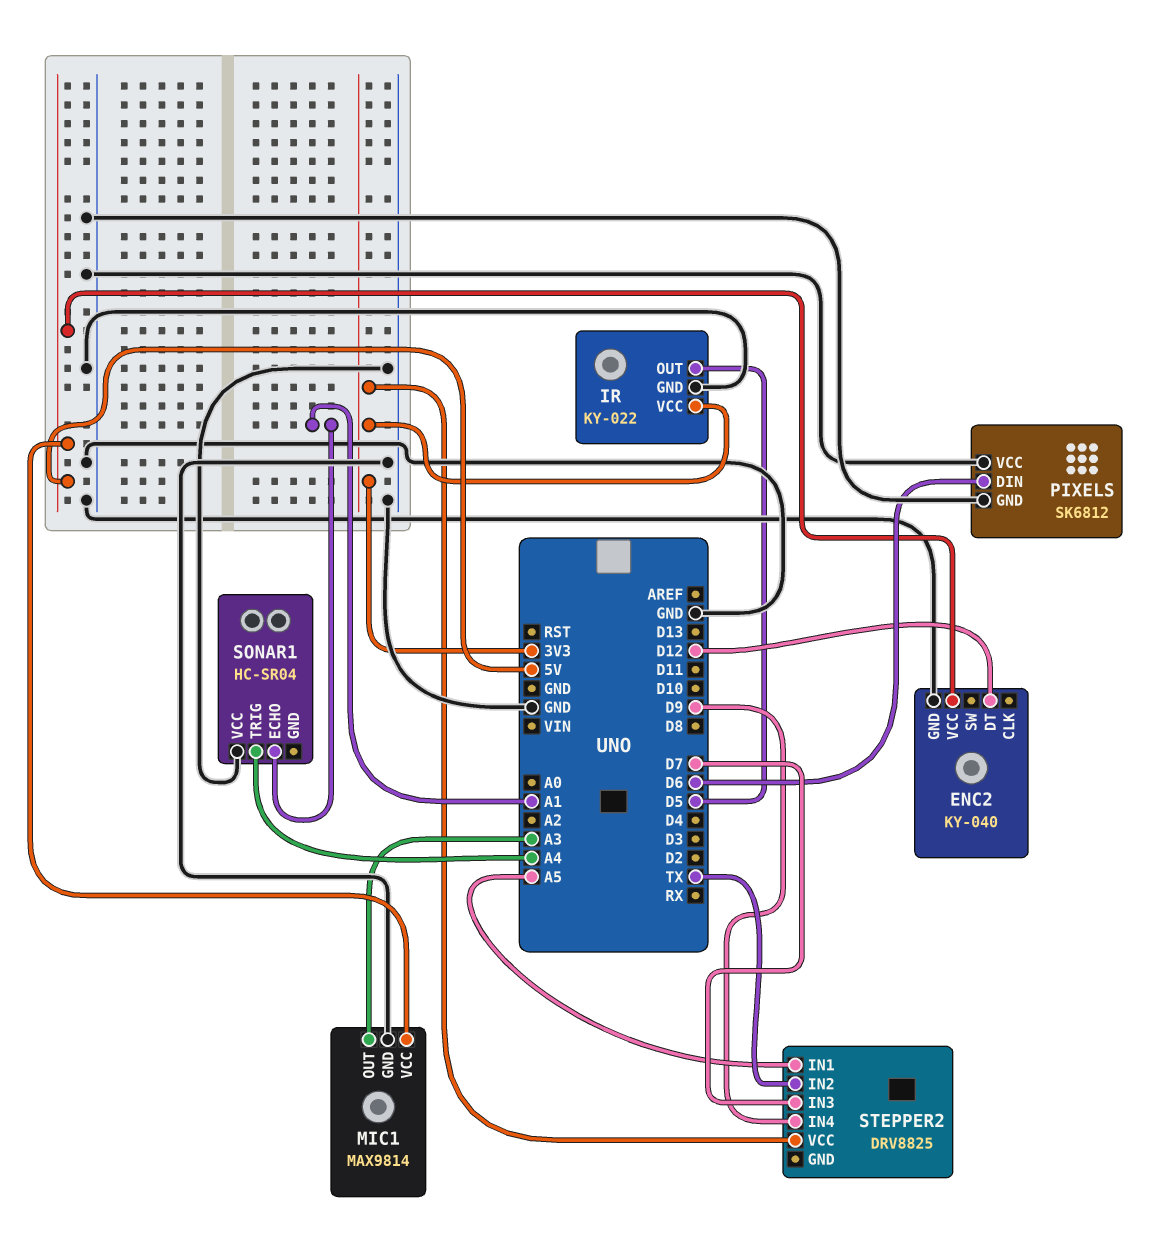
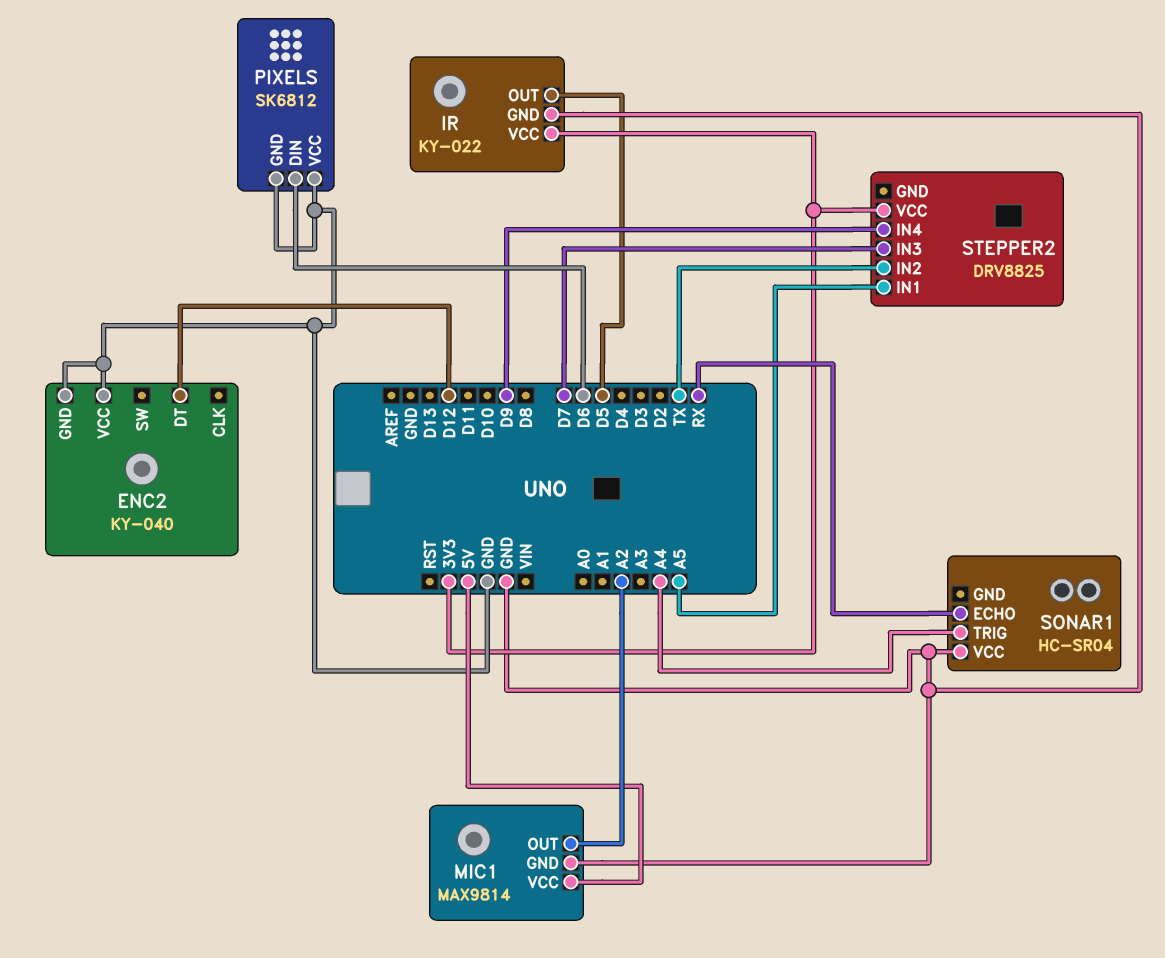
ENC2 pin VCC: 5V -> GND
MIC1 pin OUT: A3 -> A2
SONAR1 pin ECHO: A1 -> RX

